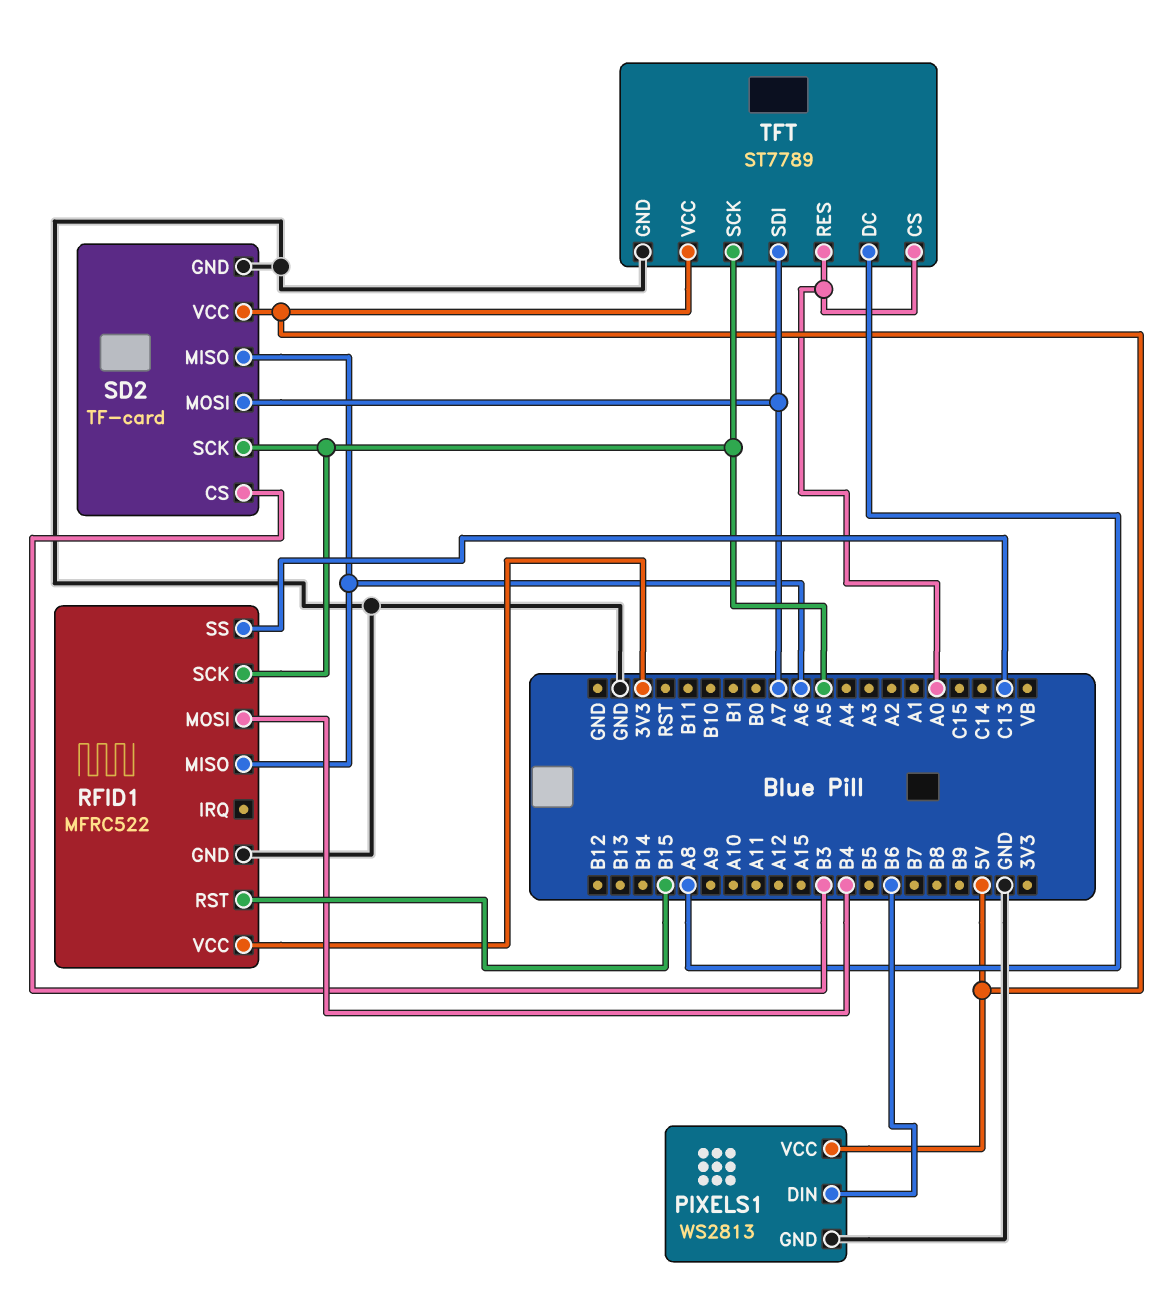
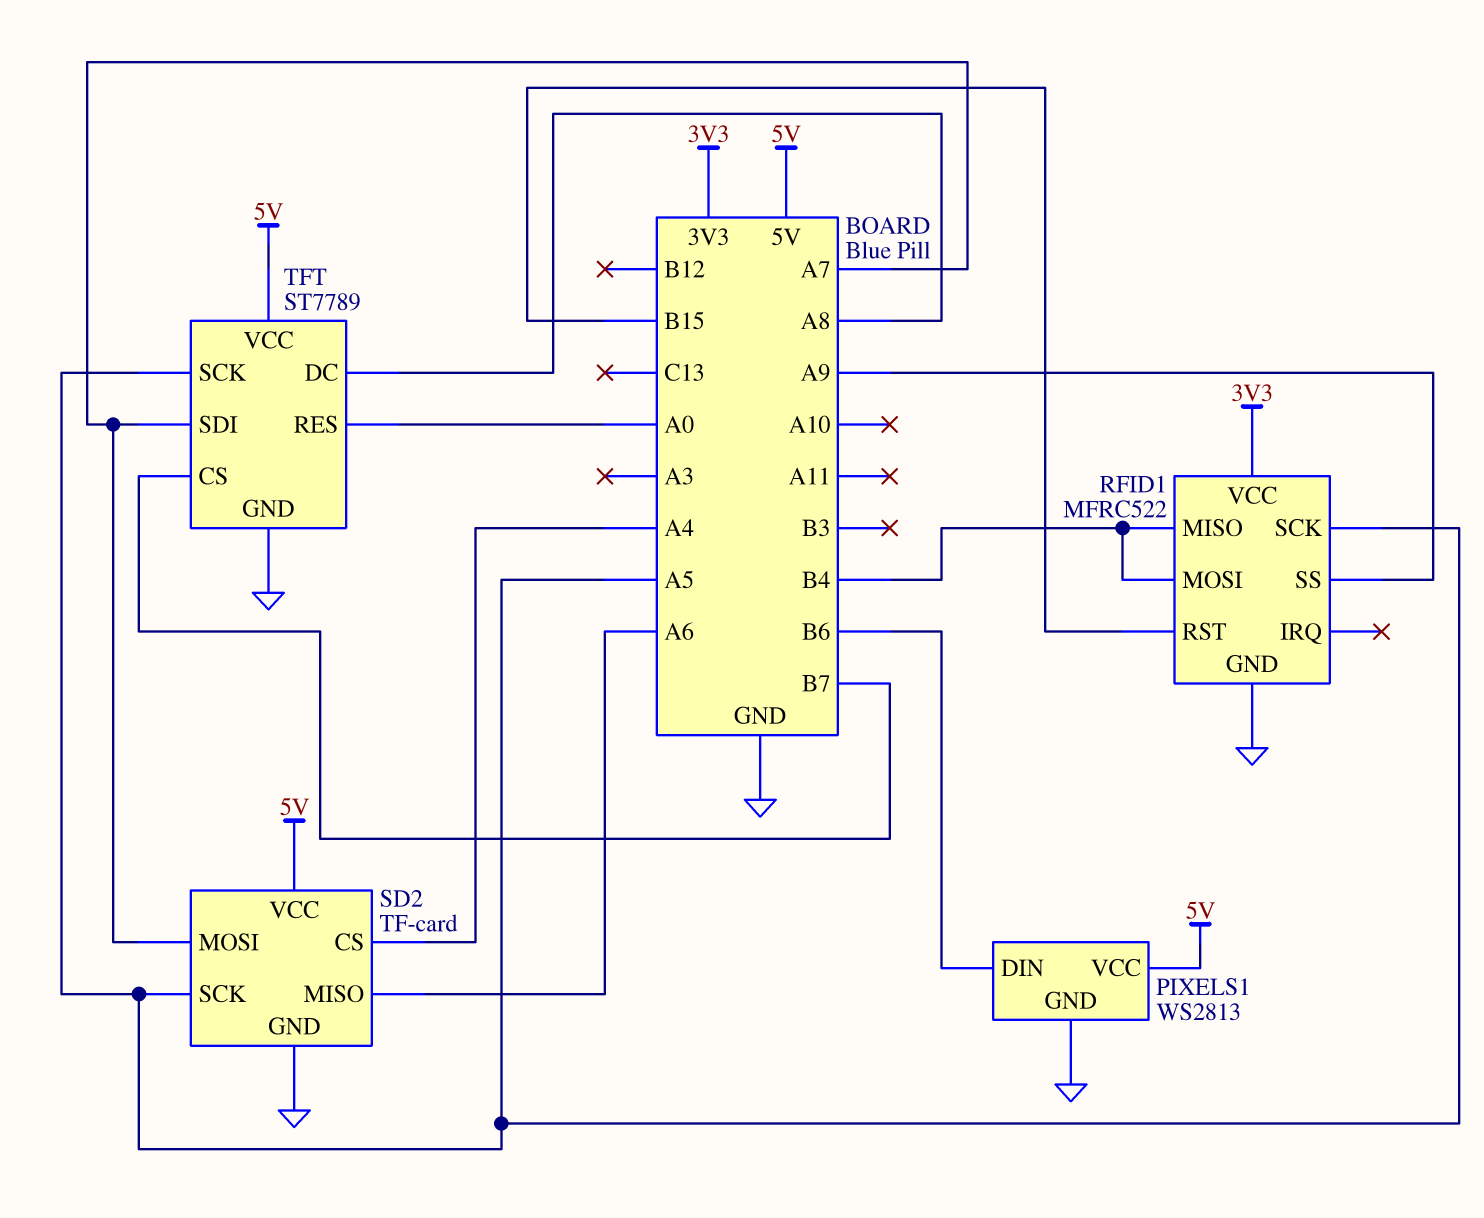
RFID1 pin MISO: A6 -> B4
RFID1 pin SS: C13 -> A9
SD2 pin CS: B3 -> A4
TFT pin CS: A0 -> B7

